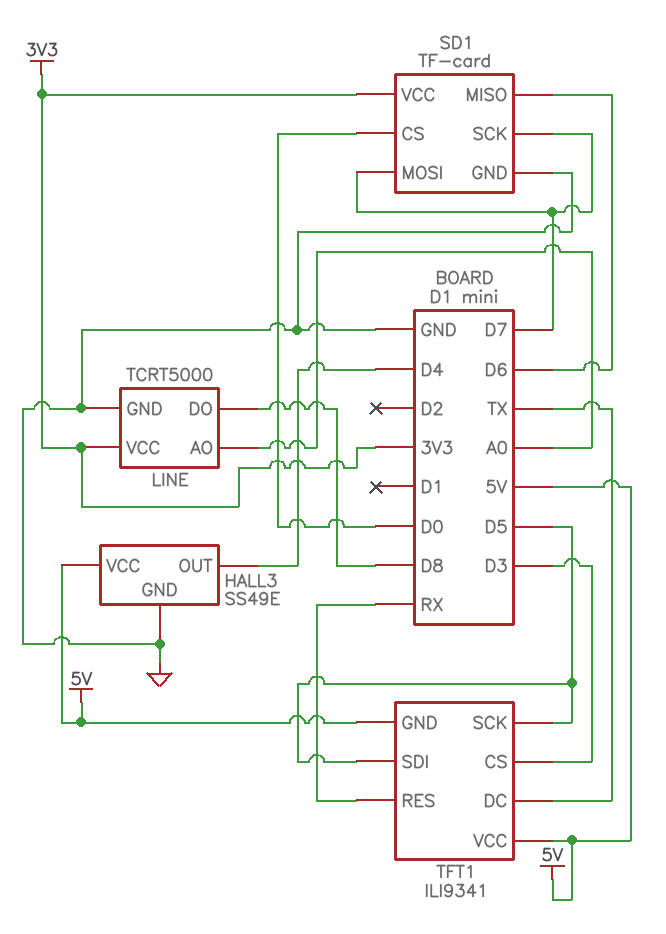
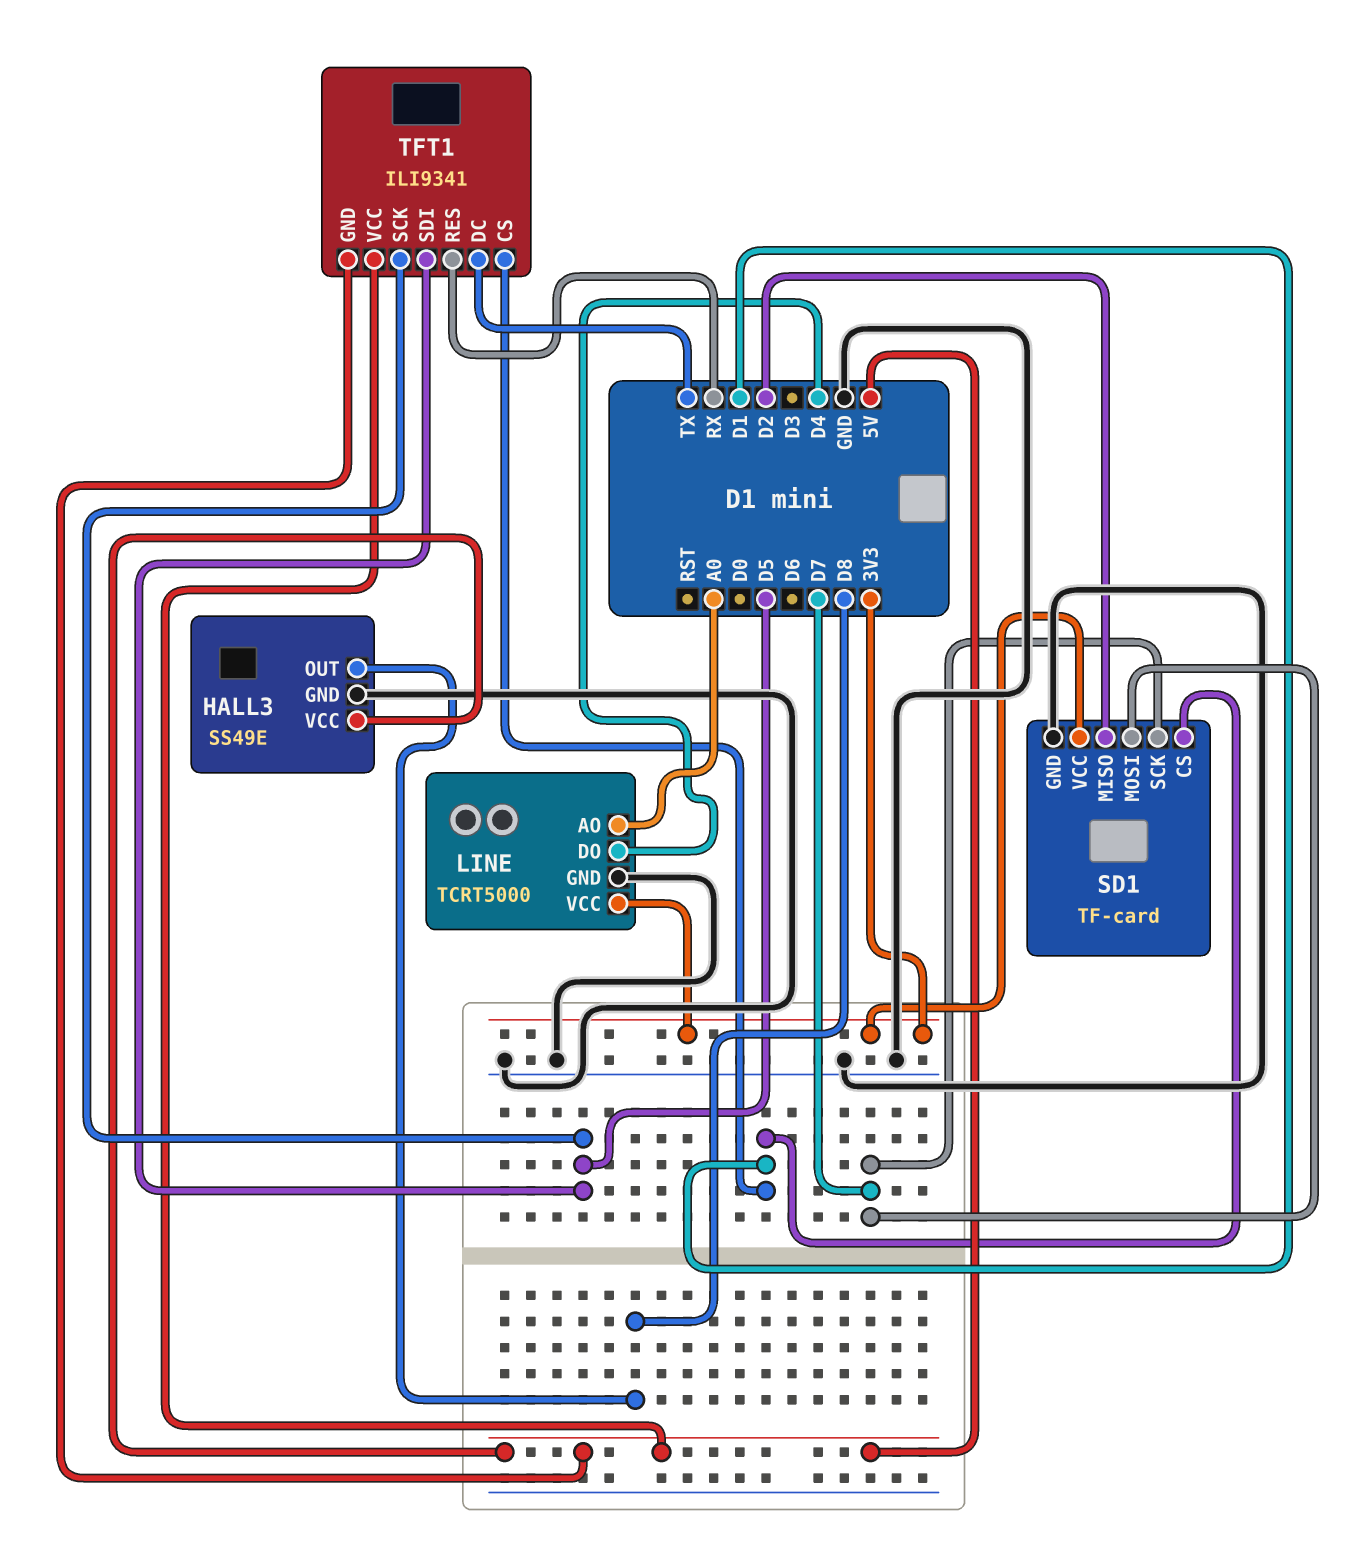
HALL3 pin OUT: D4 -> D8
LINE pin DO: D8 -> D4
SD1 pin CS: D0 -> D1
SD1 pin MISO: D6 -> D2
TFT1 pin CS: D3 -> D1

